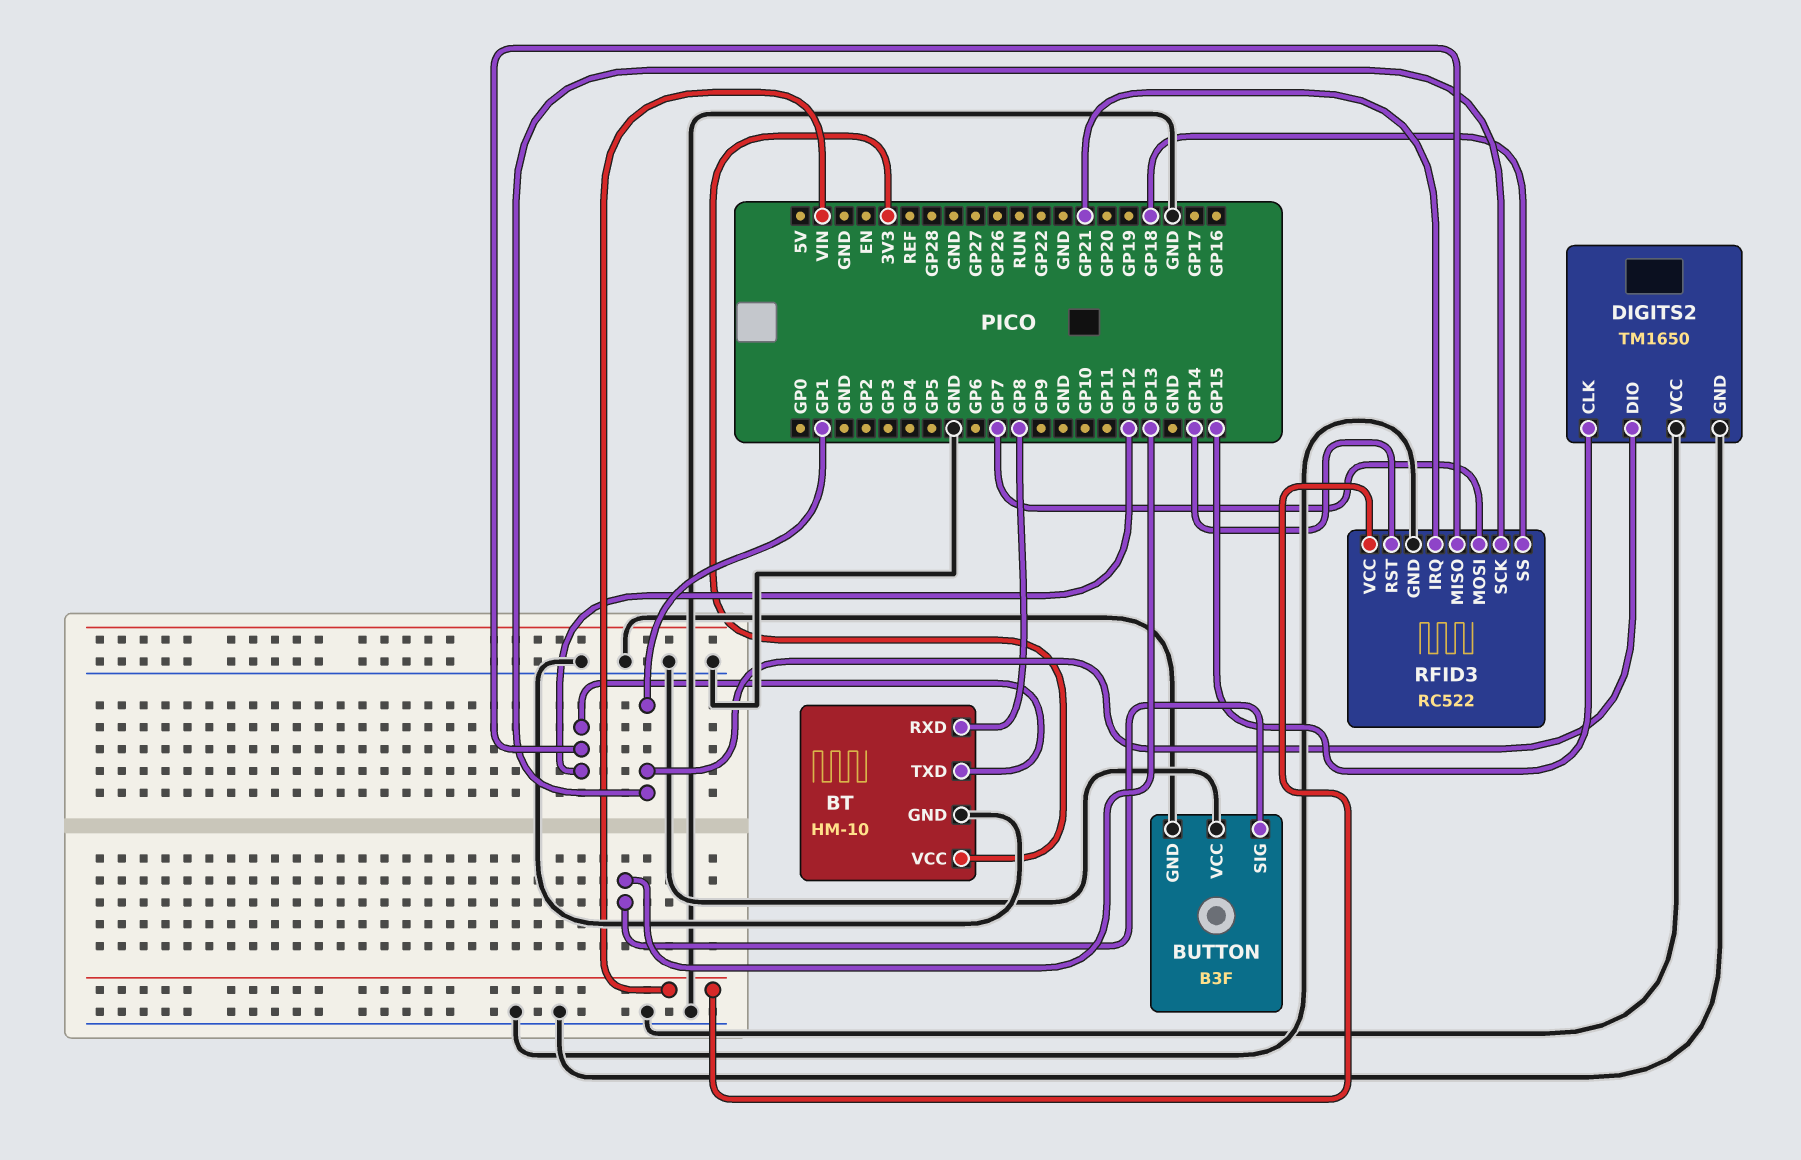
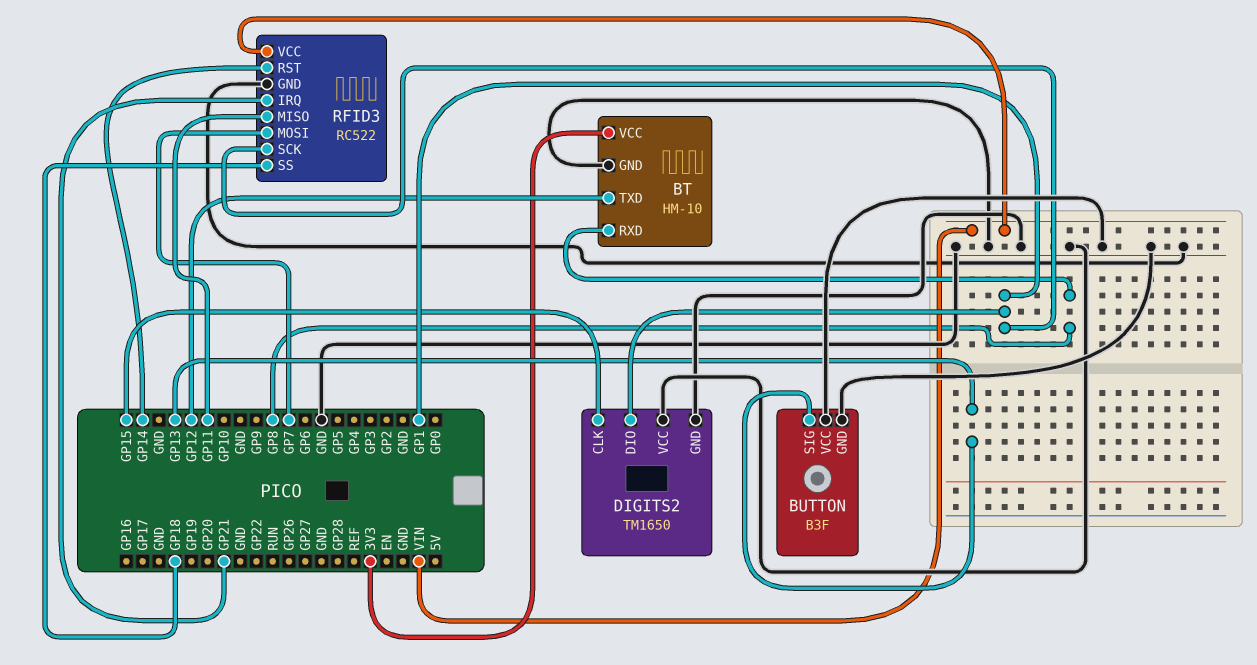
RFID3 pin MISO: GP12 -> GP11

